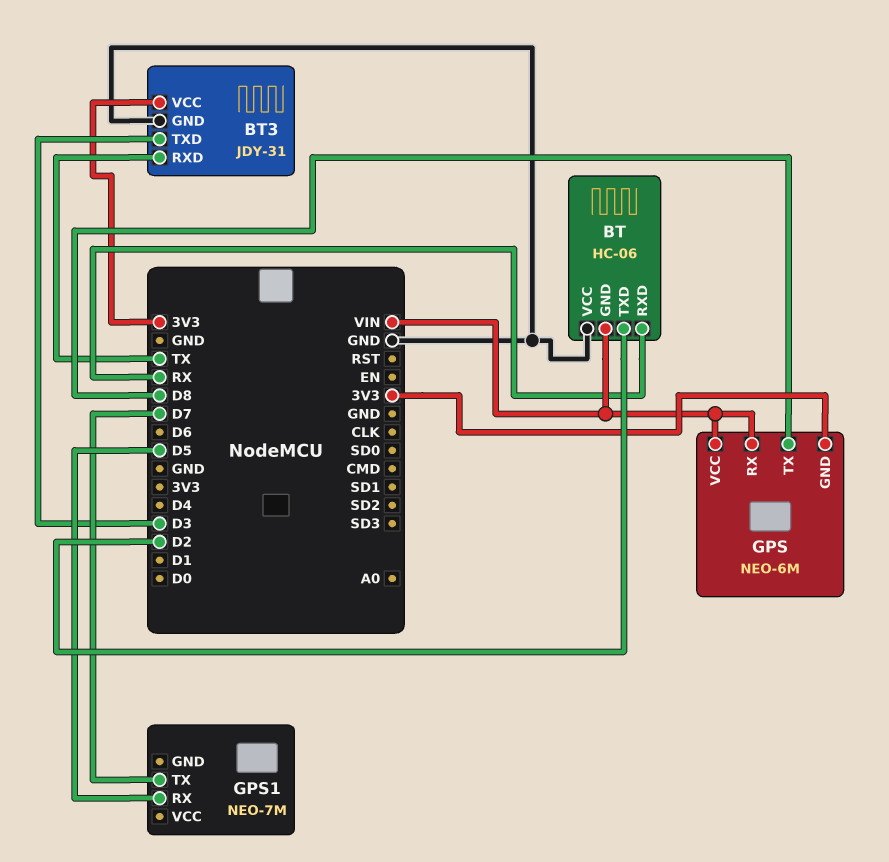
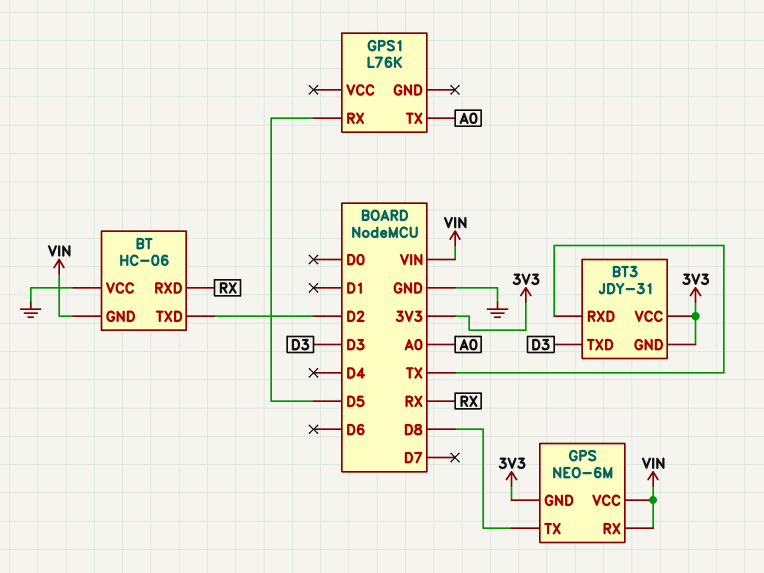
BT3 pin GND: GND -> 3V3
GPS1: NEO-7M -> L76K
GPS1 pin TX: D7 -> A0

